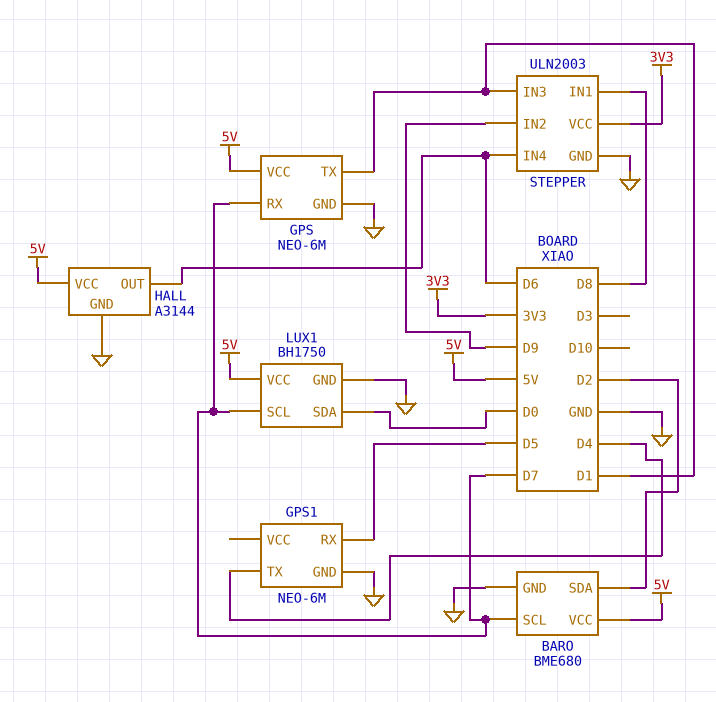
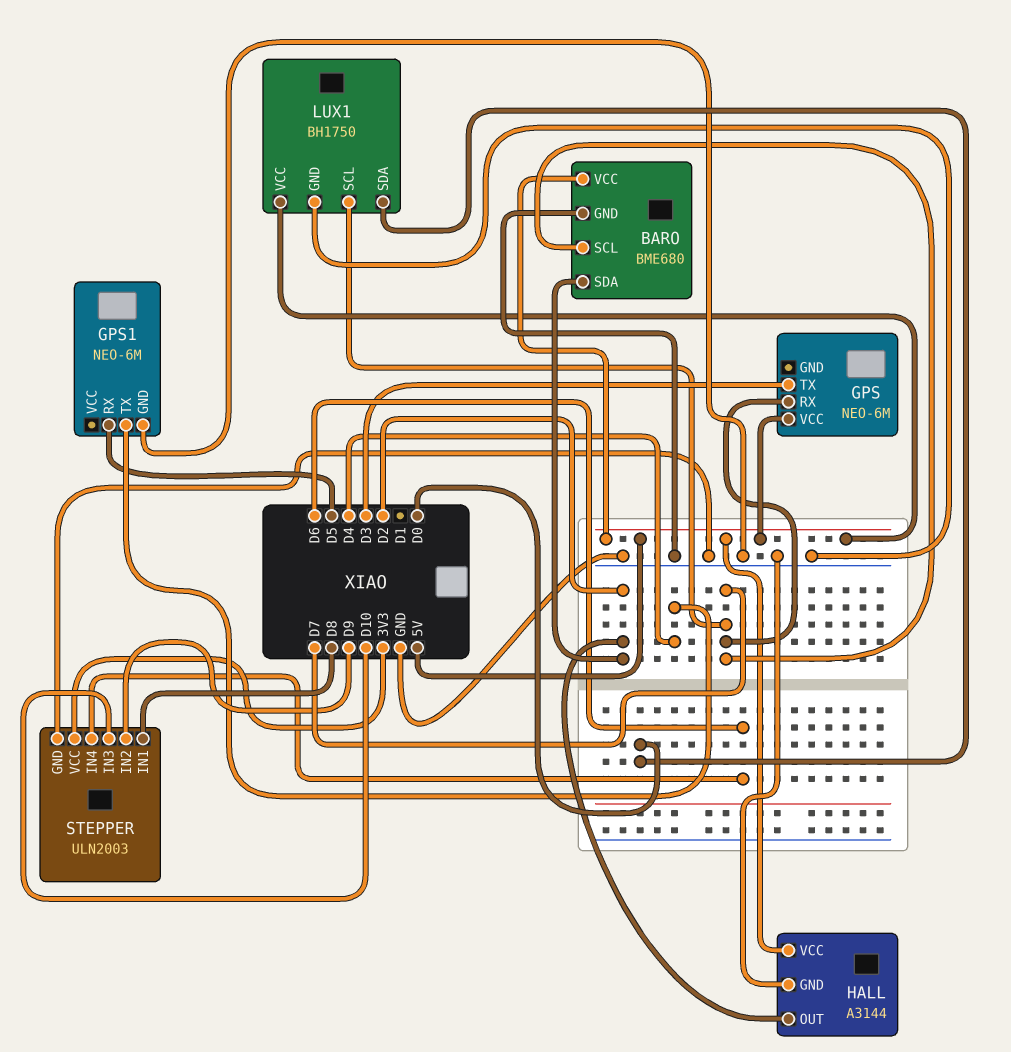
GPS pin GND: GND -> none
GPS pin TX: D1 -> D3
HALL pin OUT: D6 -> D2
STEPPER pin IN3: D1 -> D10

